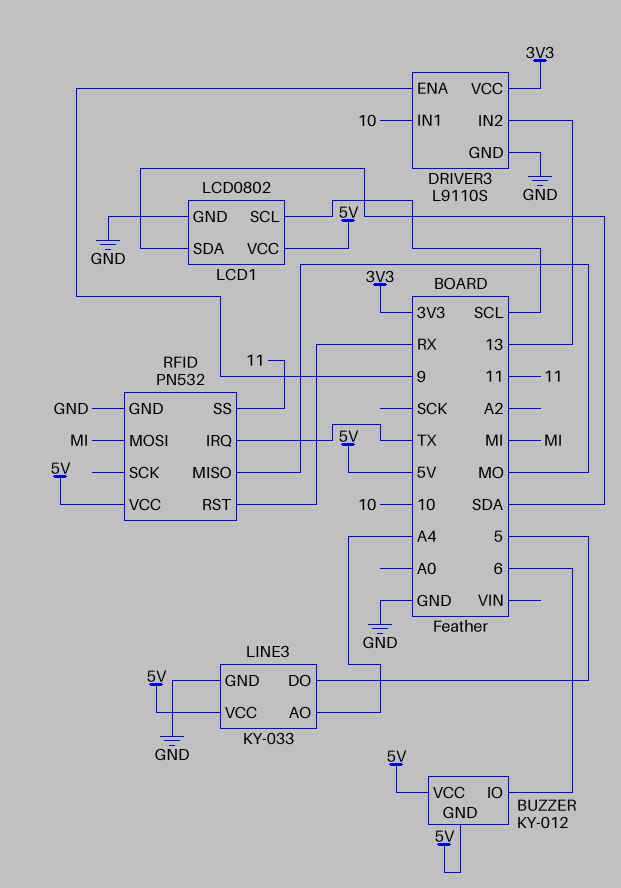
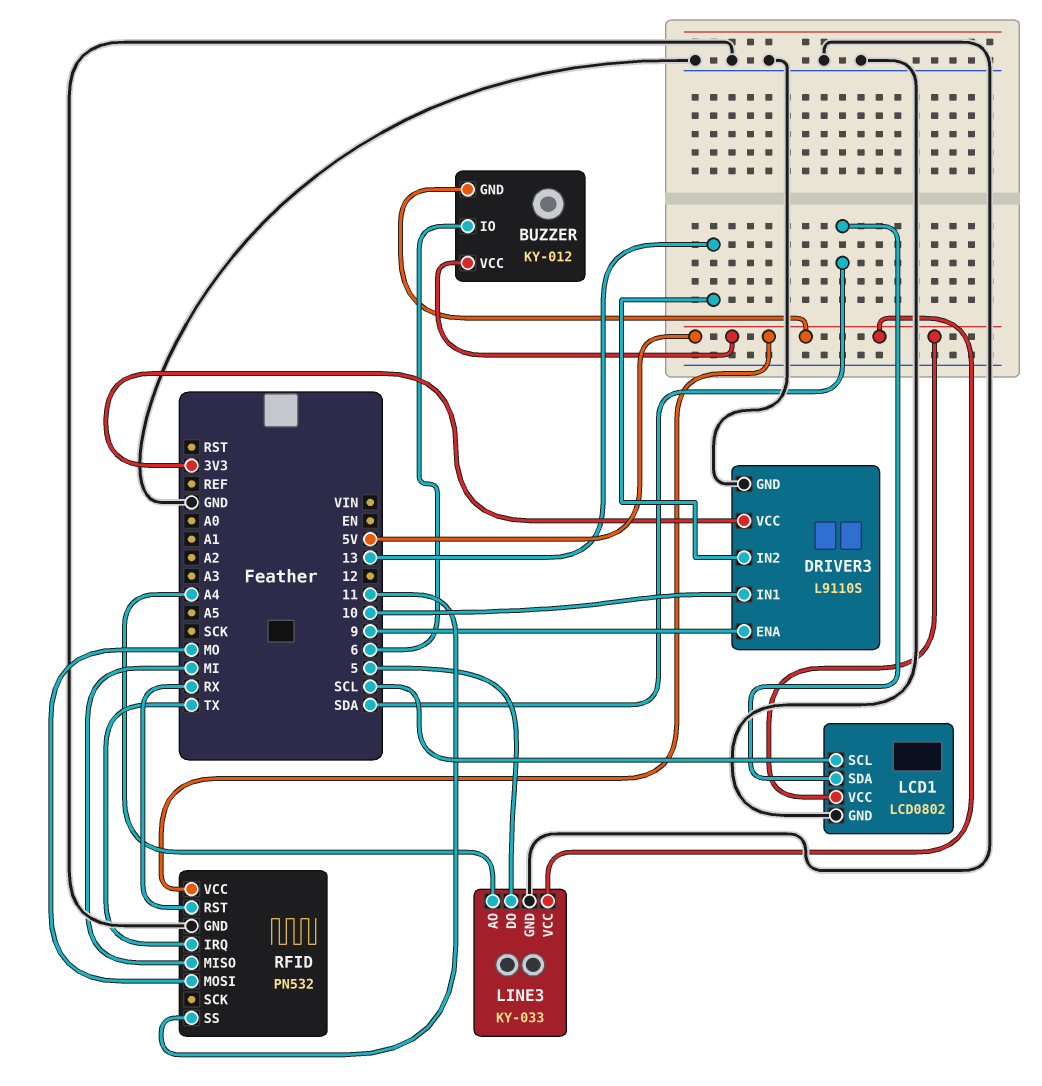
RFID pin MISO: MO -> MI
RFID pin MOSI: MI -> MO

